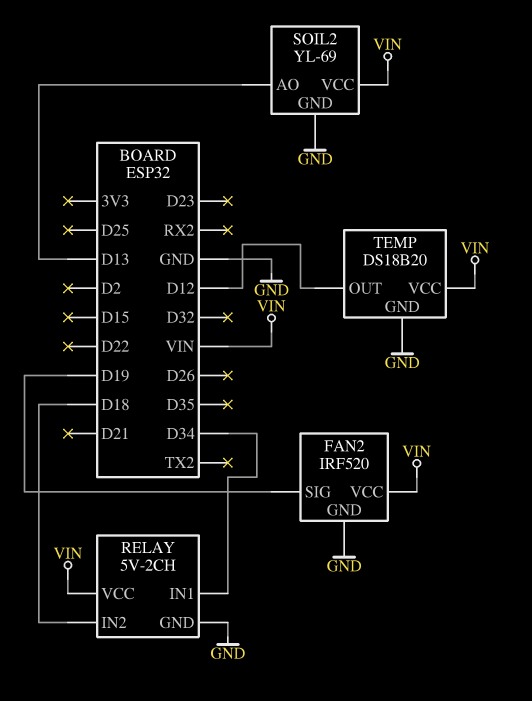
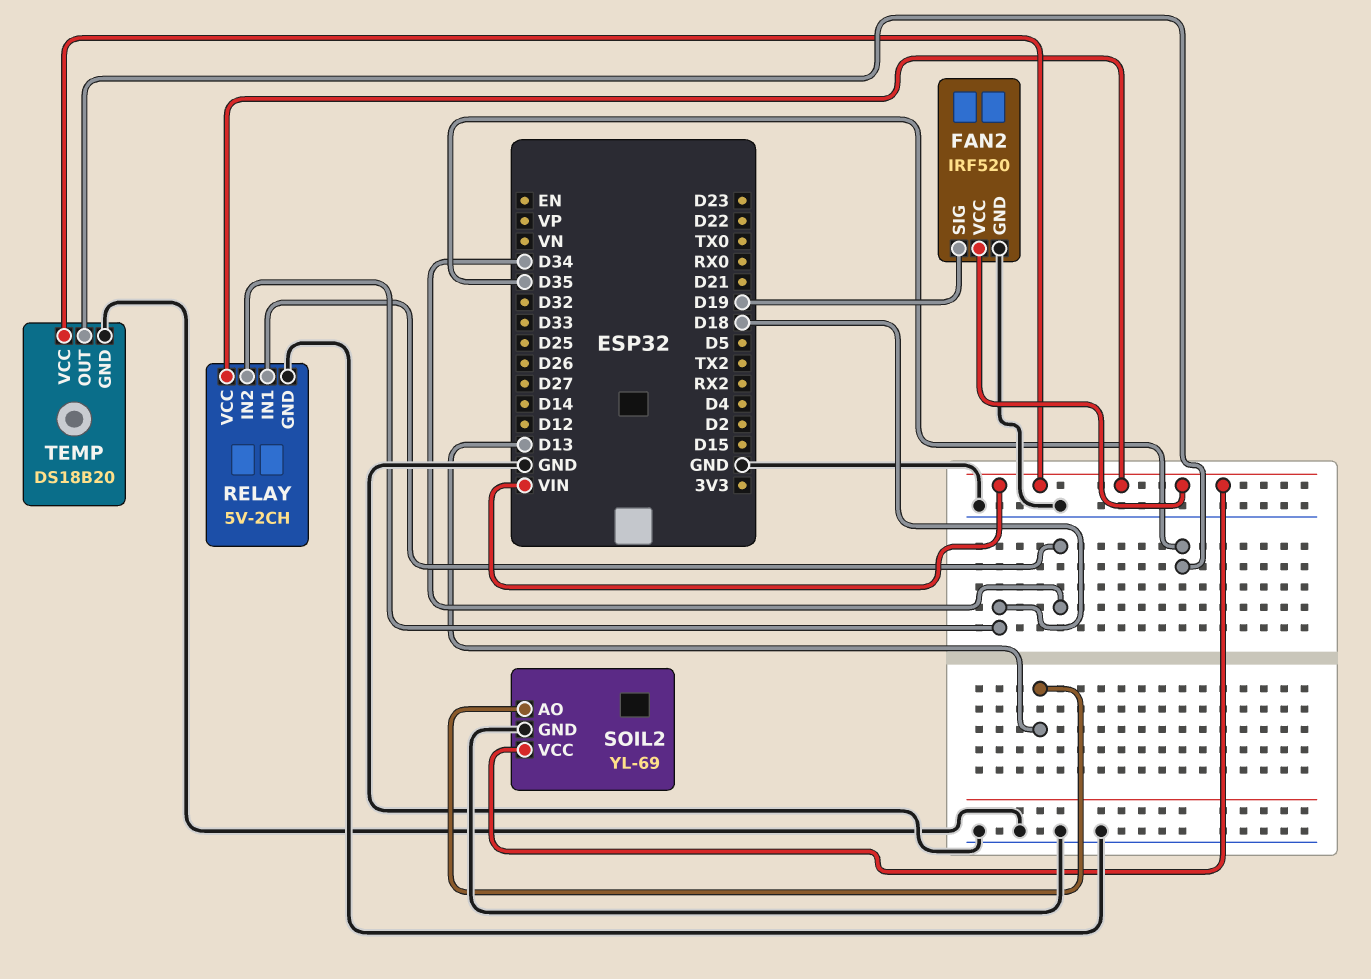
TEMP pin OUT: D12 -> D35

